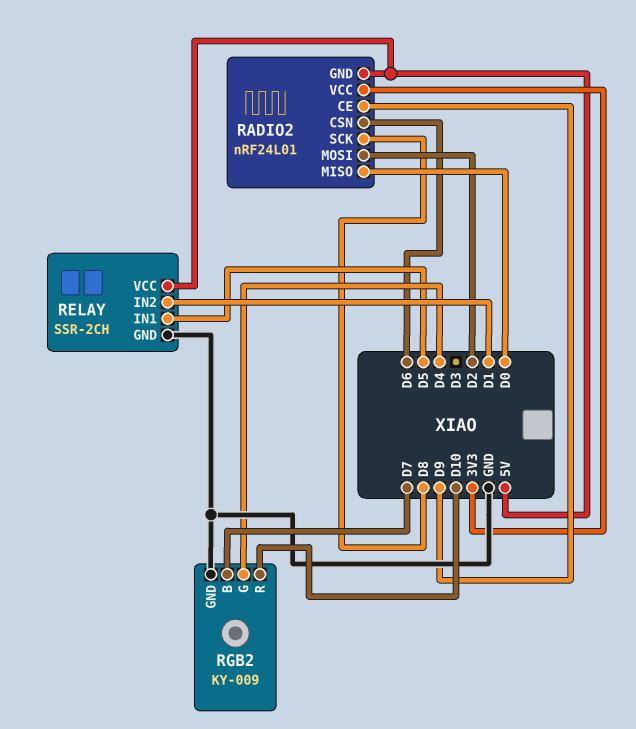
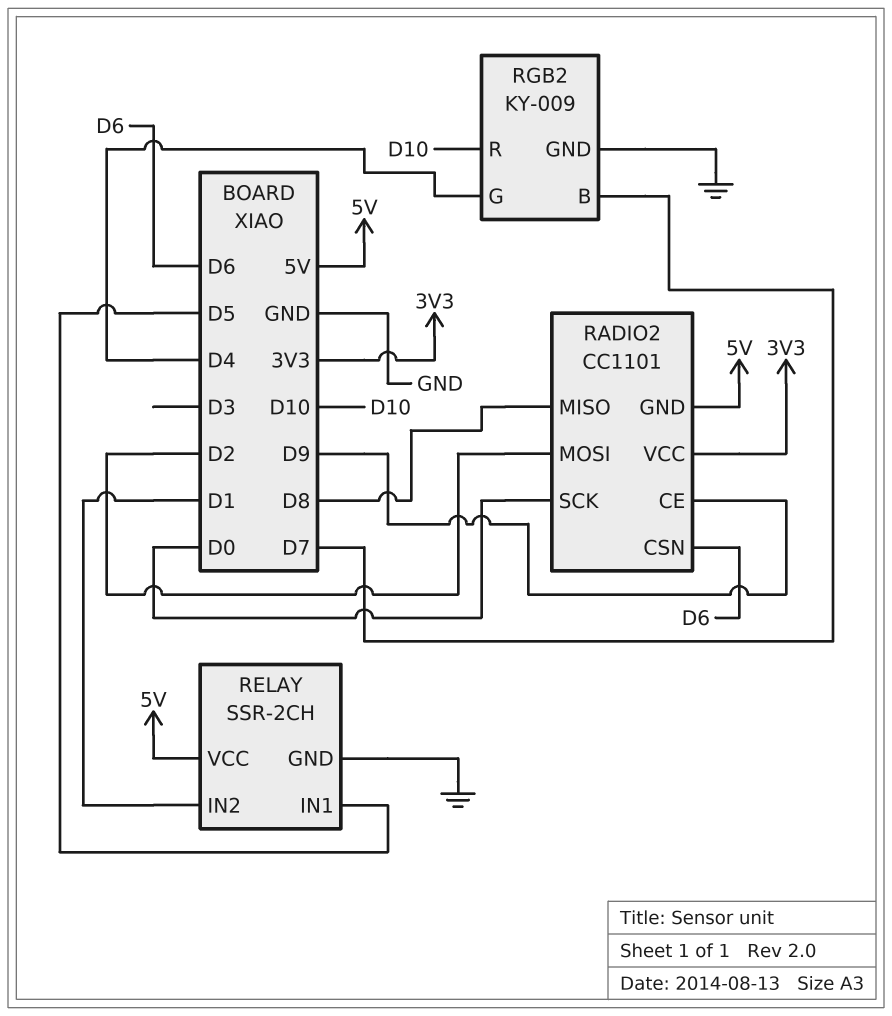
RADIO2: nRF24L01 -> CC1101
RADIO2 pin MISO: D0 -> D8
RADIO2 pin SCK: D8 -> D0

